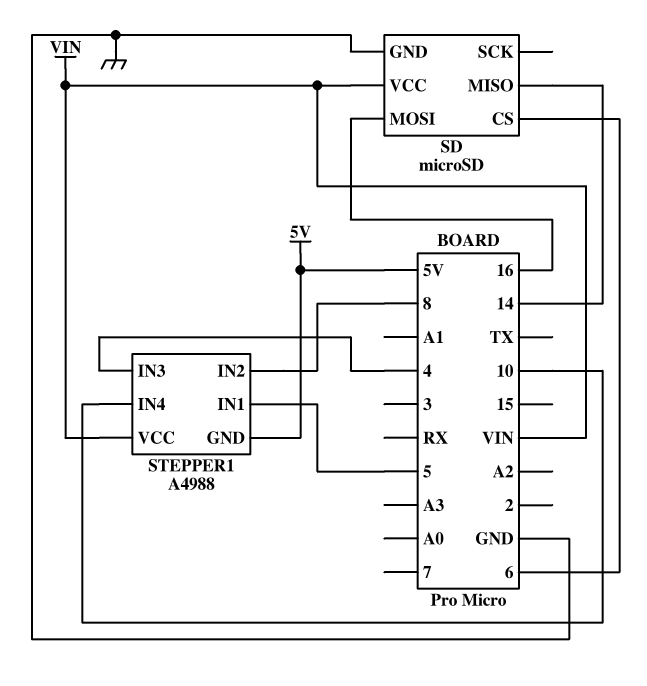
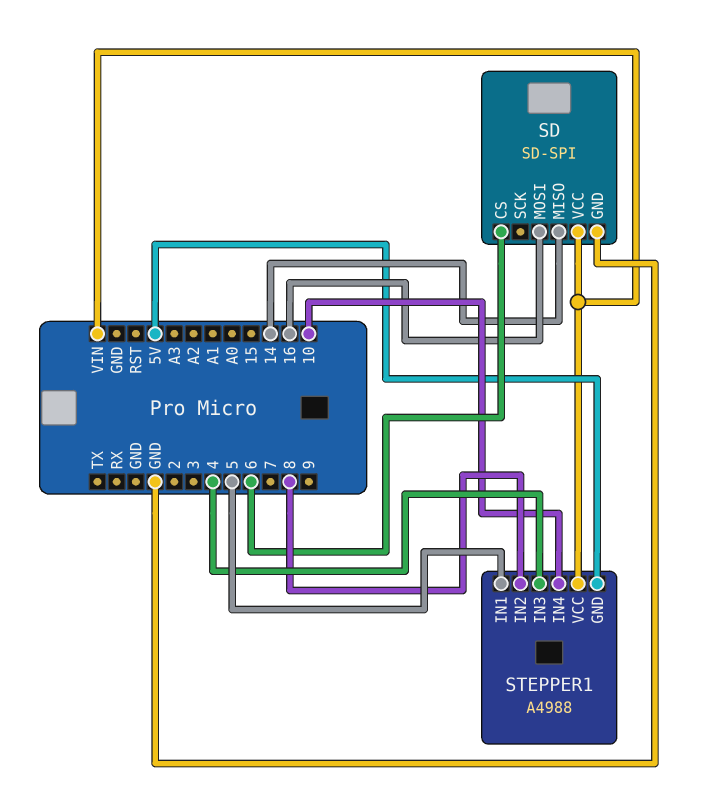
SD: microSD -> SD-SPI

